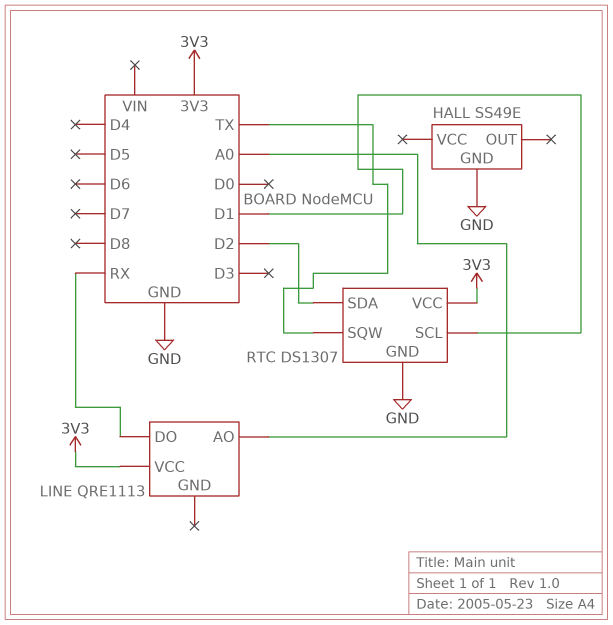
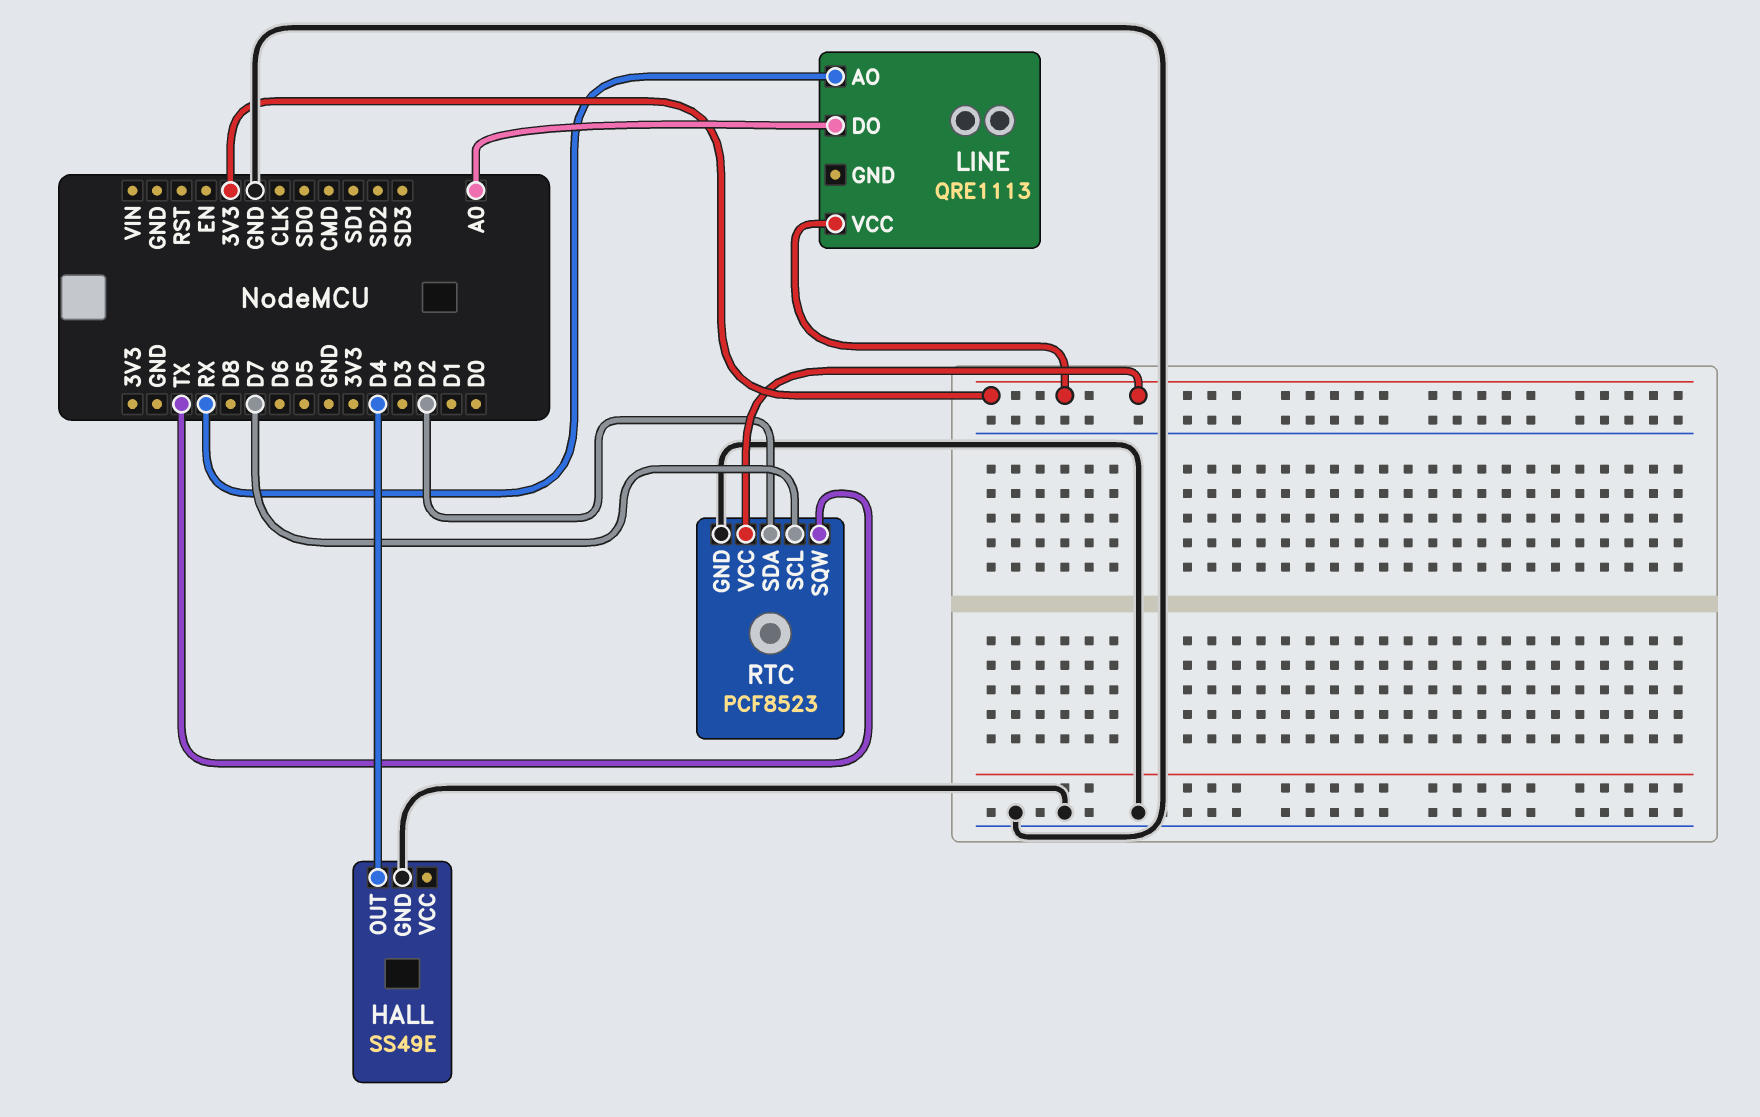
HALL pin OUT: none -> D4
LINE pin AO: A0 -> RX
LINE pin DO: RX -> A0
RTC: DS1307 -> PCF8523
RTC pin SCL: D1 -> D7

